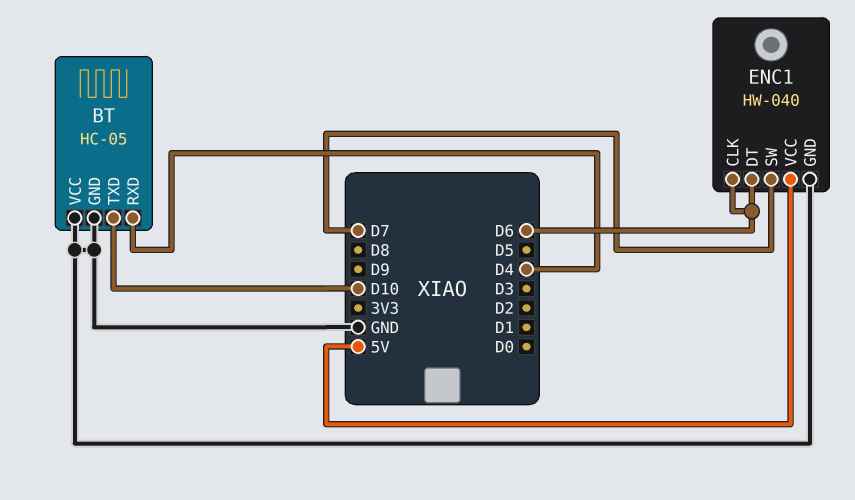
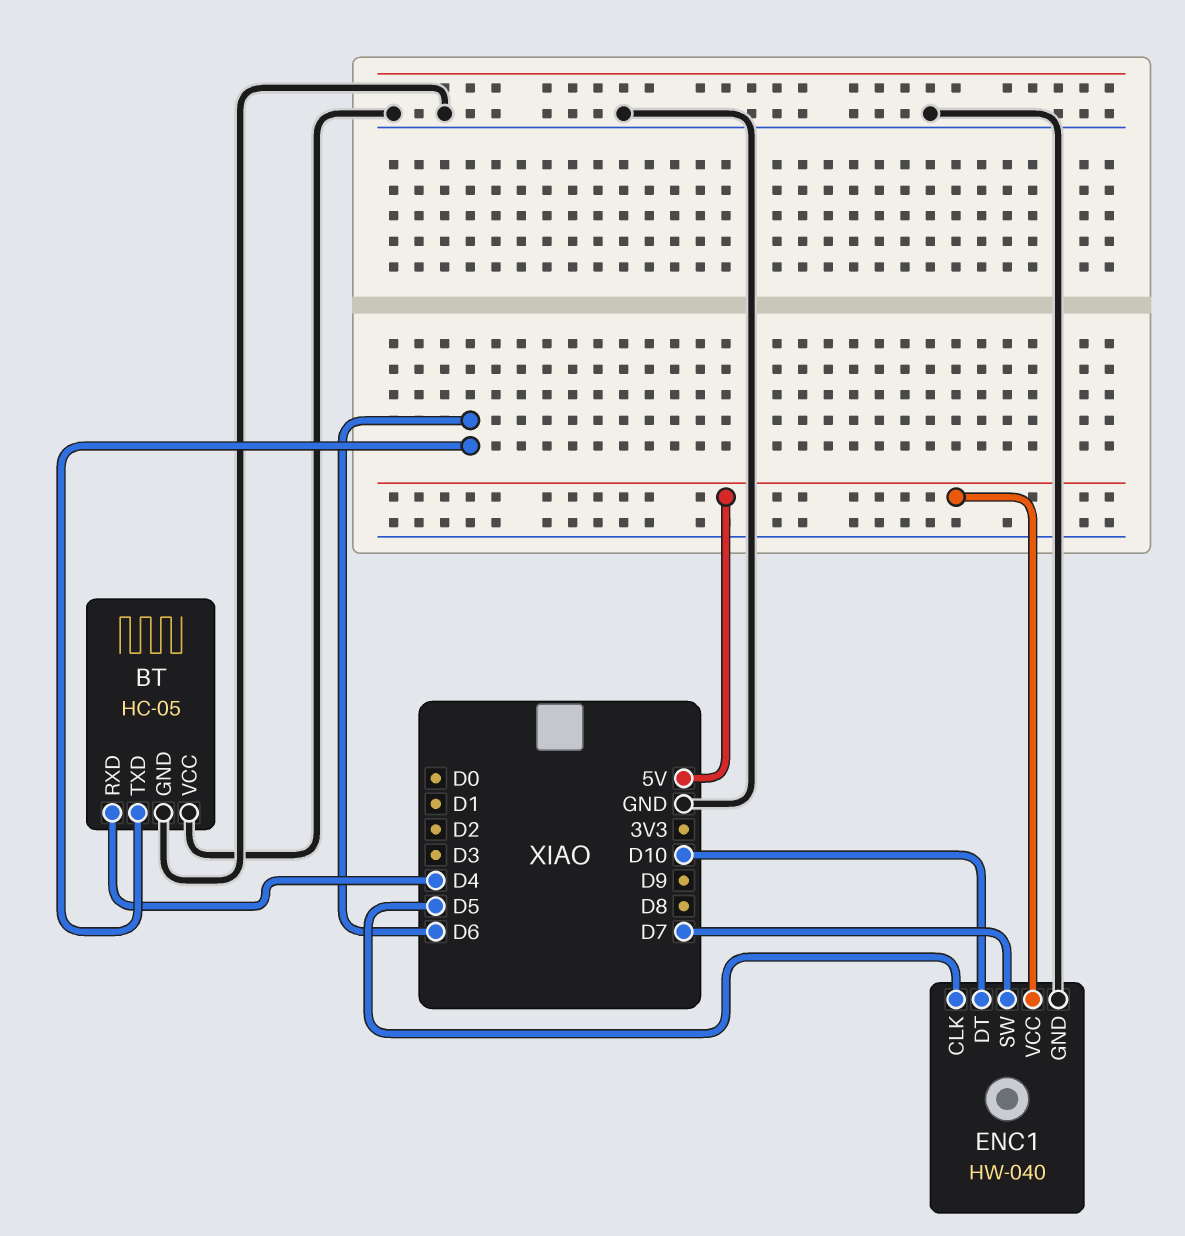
BT pin TXD: D10 -> D6
ENC1 pin CLK: D6 -> D5
ENC1 pin DT: D6 -> D10

